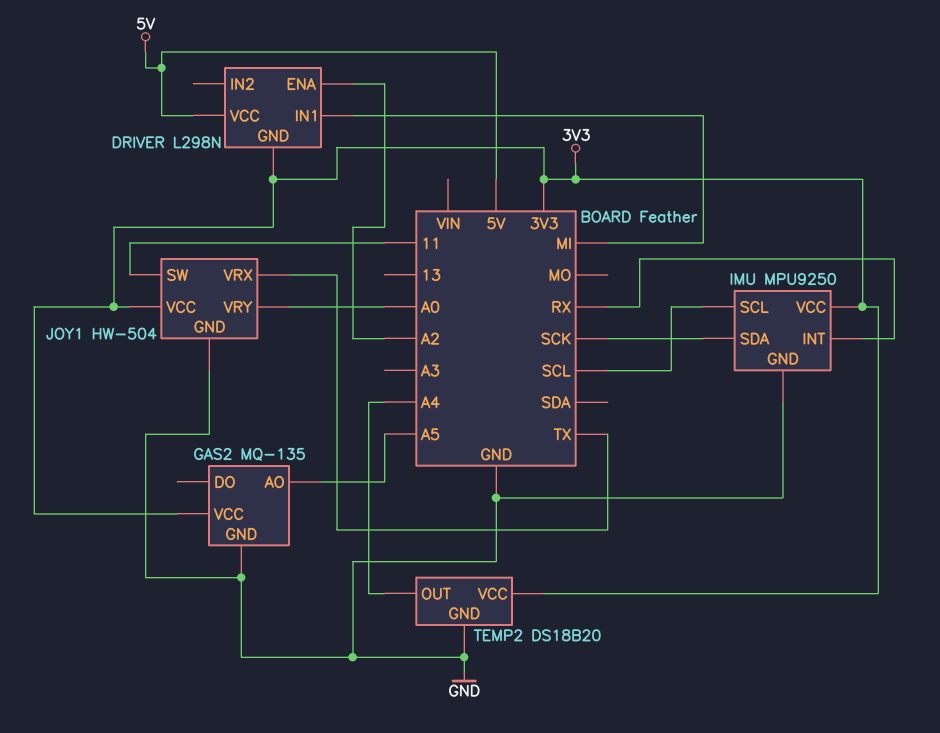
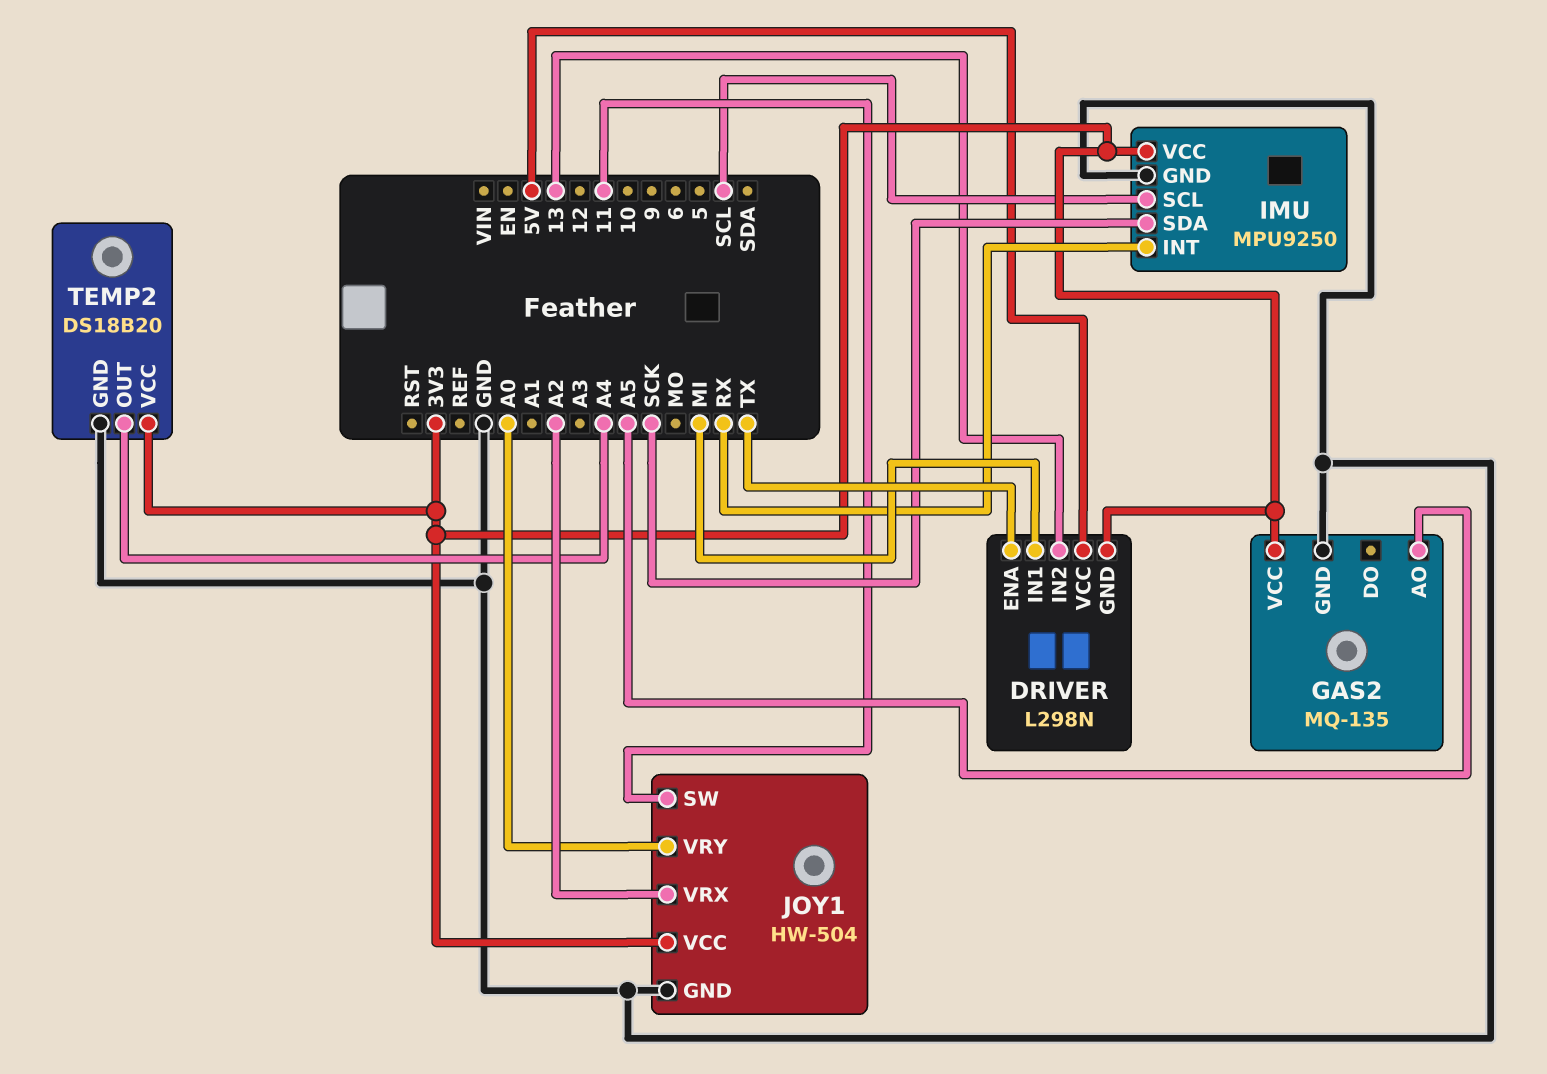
DRIVER pin ENA: A2 -> TX
DRIVER pin IN2: none -> 13
JOY1 pin VRX: TX -> A2

